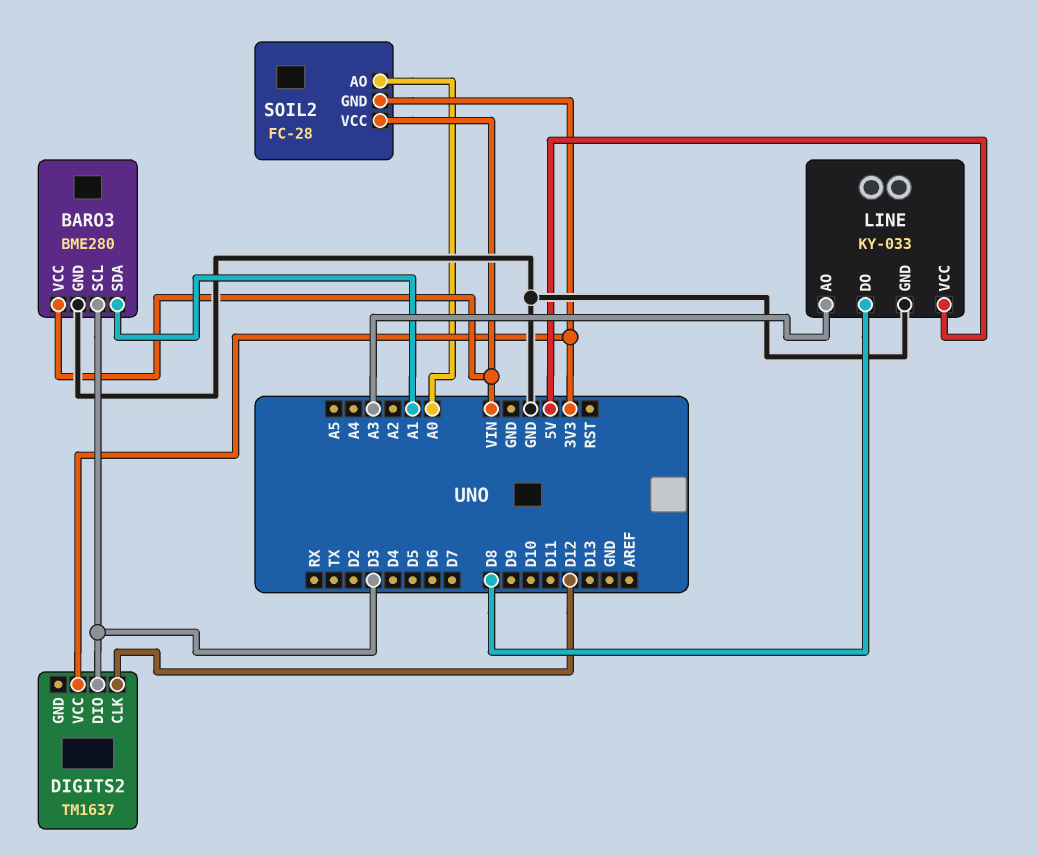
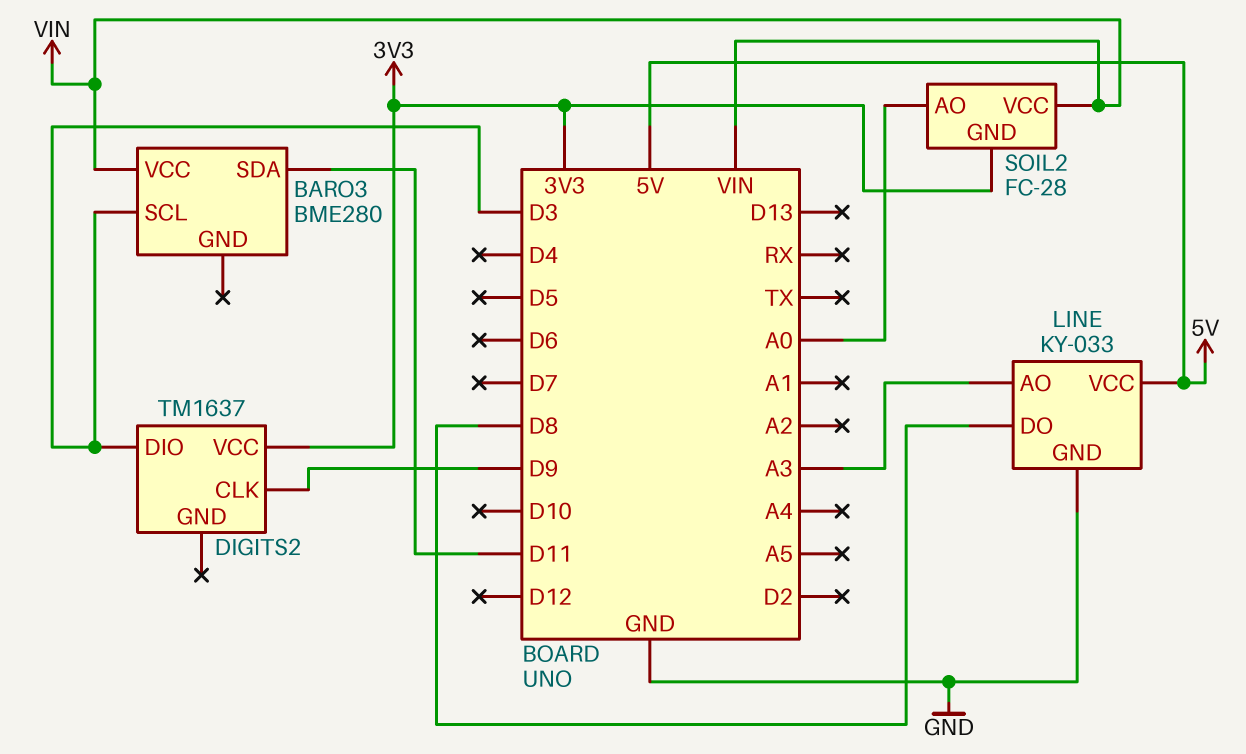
BARO3 pin GND: GND -> none
BARO3 pin SDA: A1 -> D11
DIGITS2 pin CLK: D12 -> D9

